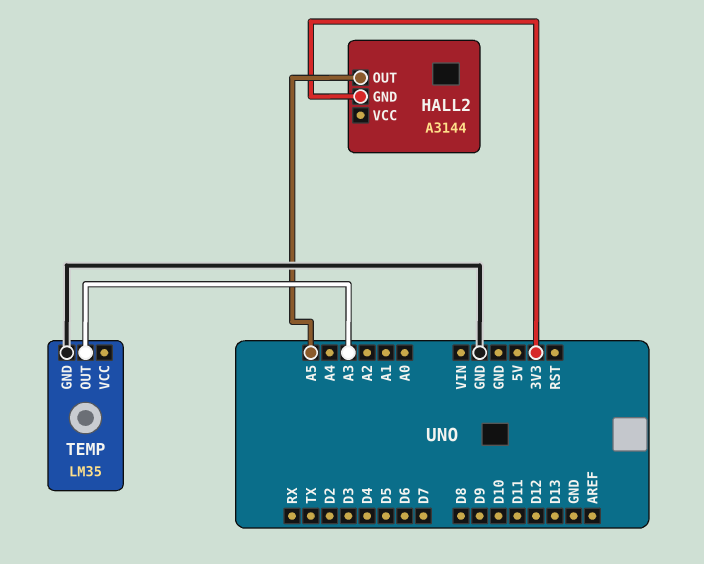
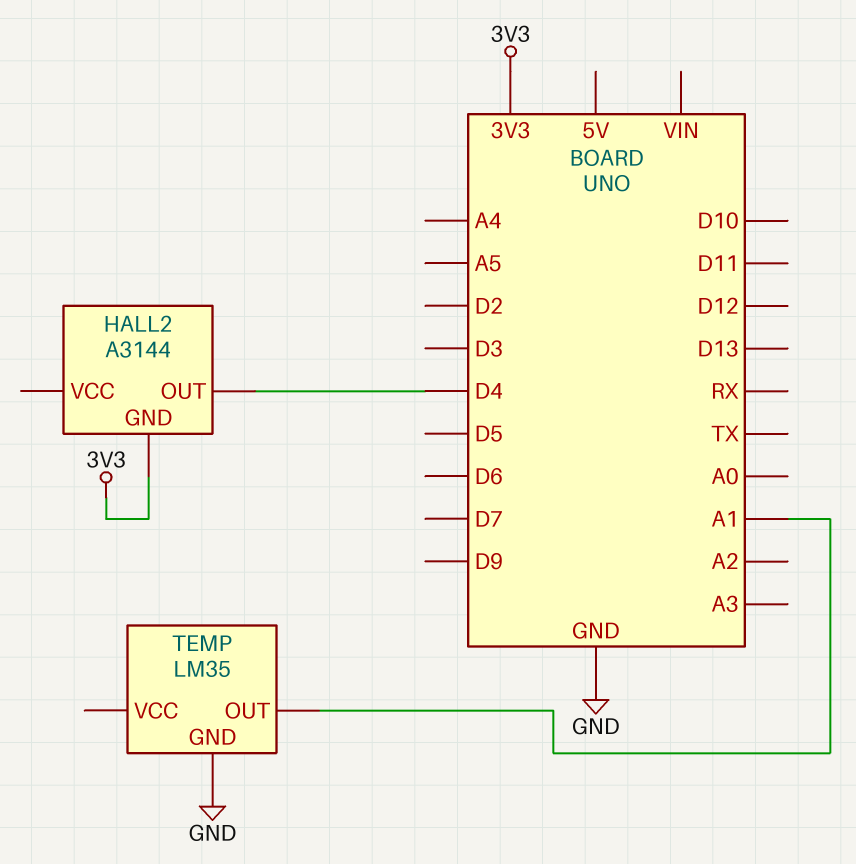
HALL2 pin OUT: A5 -> D4
TEMP pin OUT: A3 -> A1

